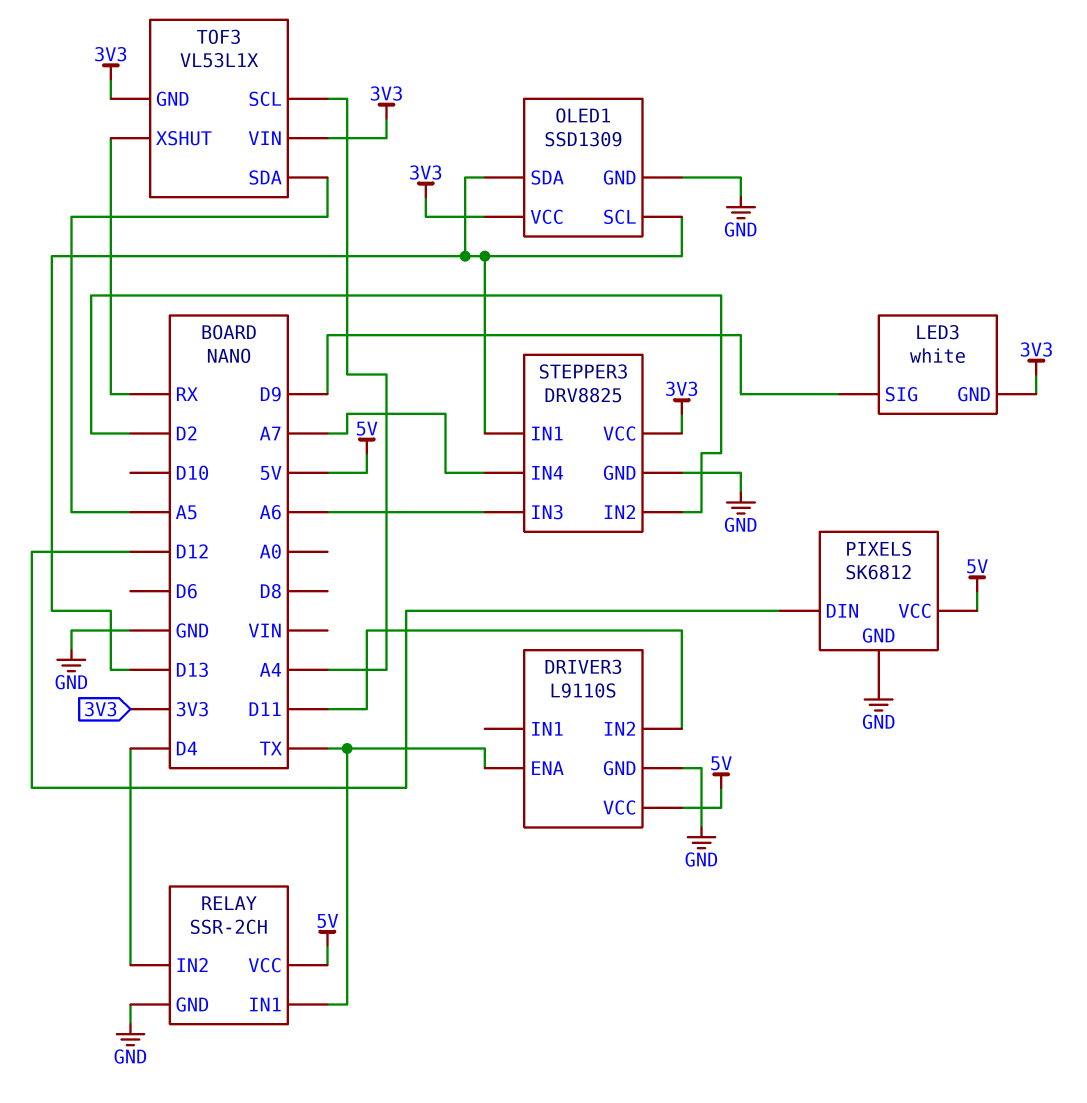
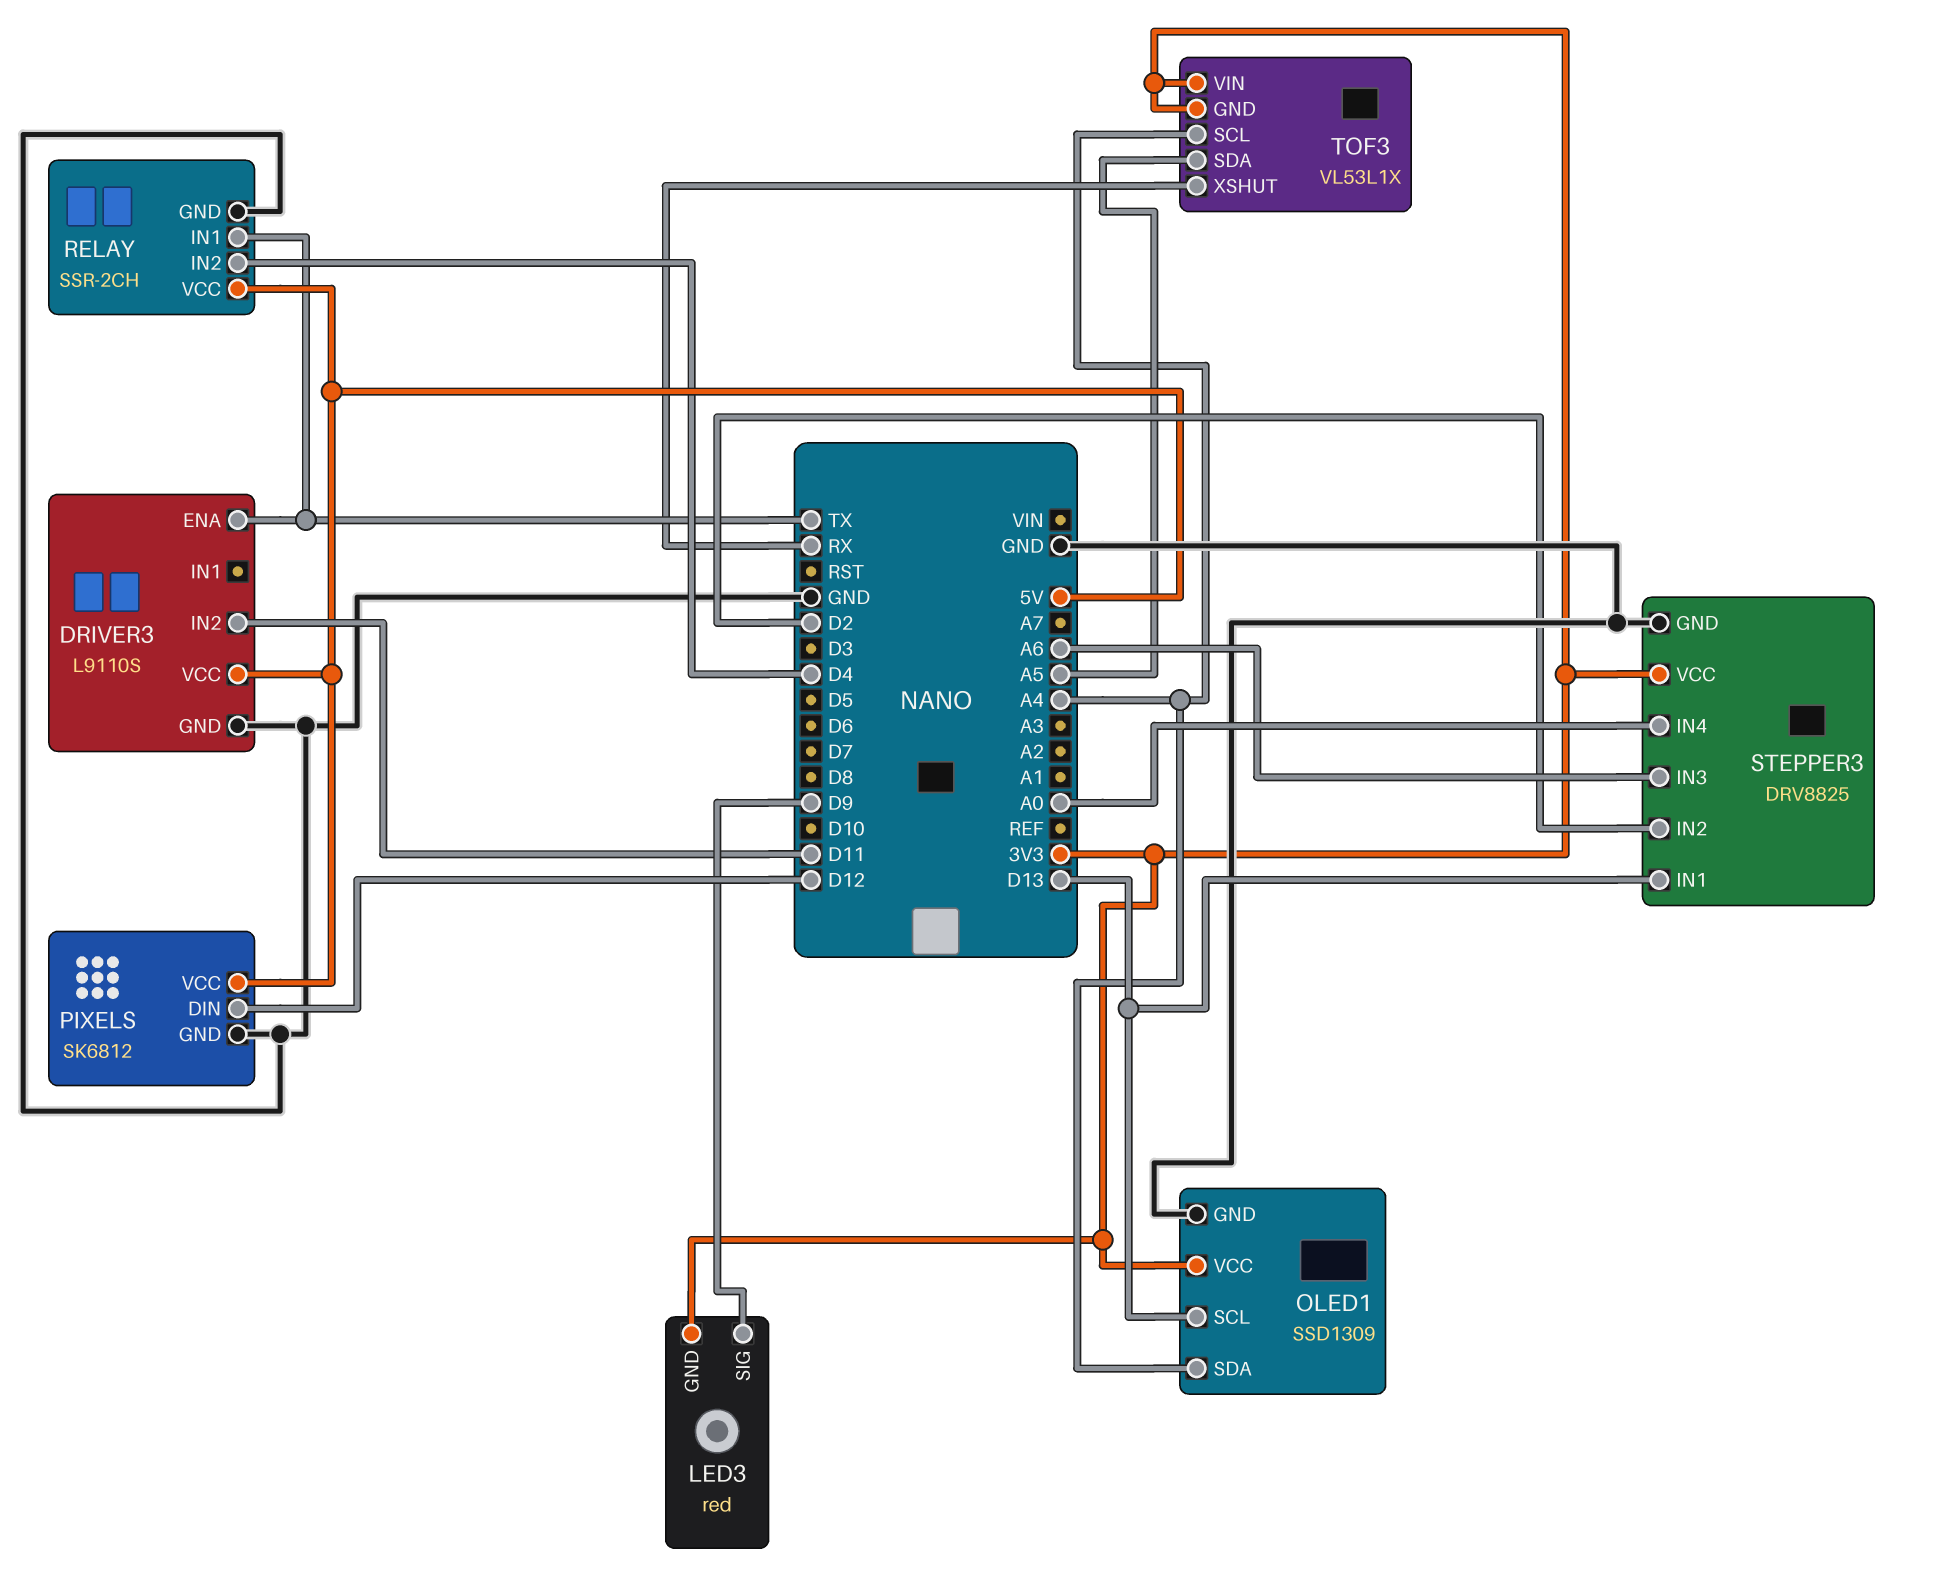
LED3: white -> red
OLED1 pin SDA: D13 -> A4
STEPPER3 pin IN4: A7 -> A0

